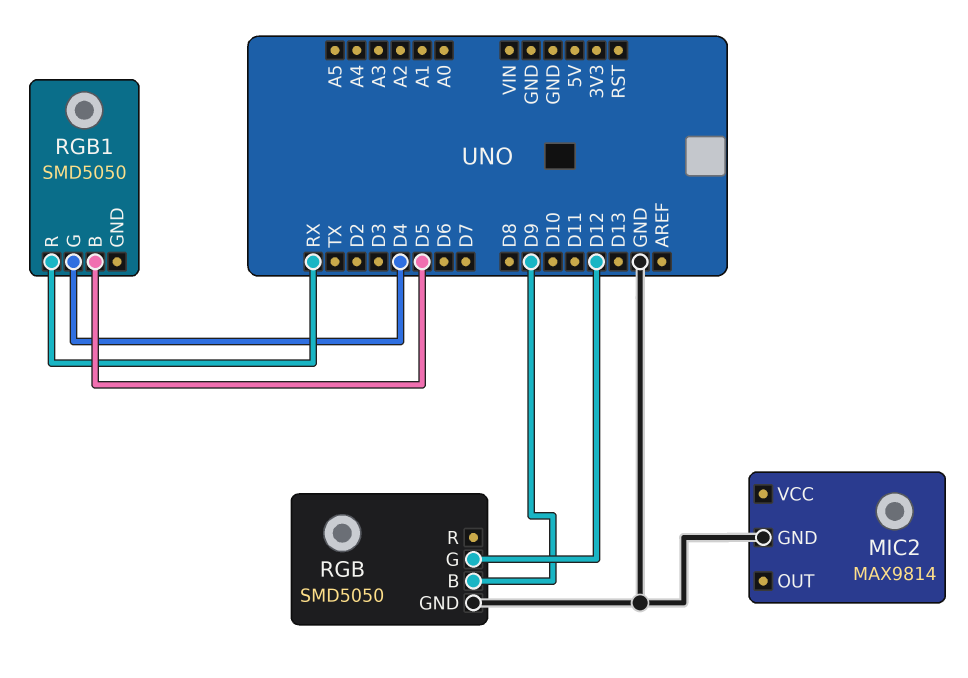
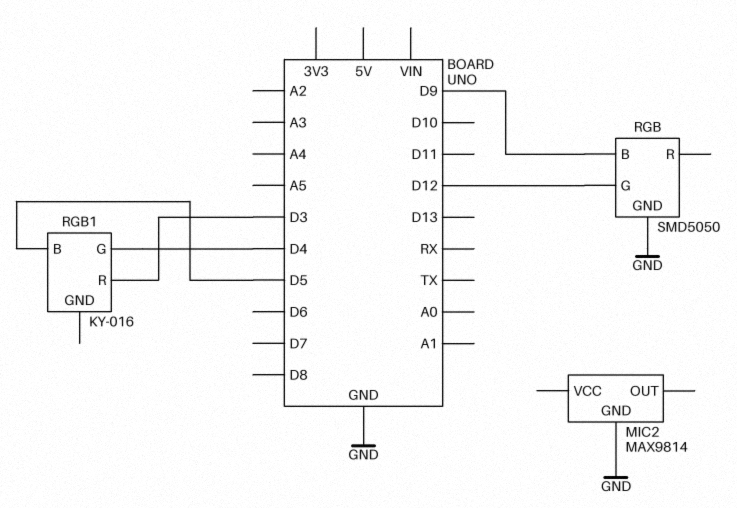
RGB1: SMD5050 -> KY-016
RGB1 pin R: RX -> D3

